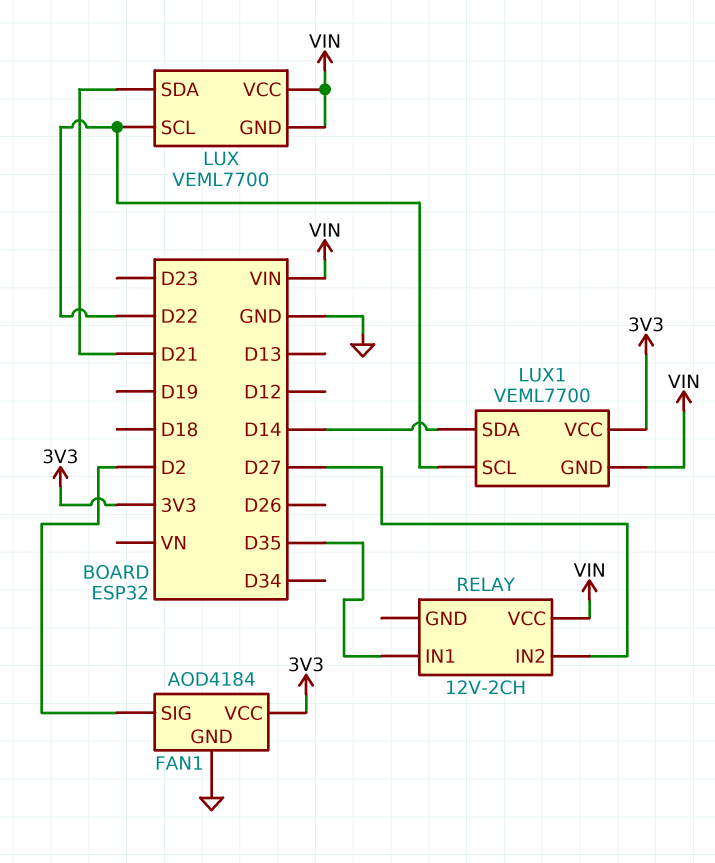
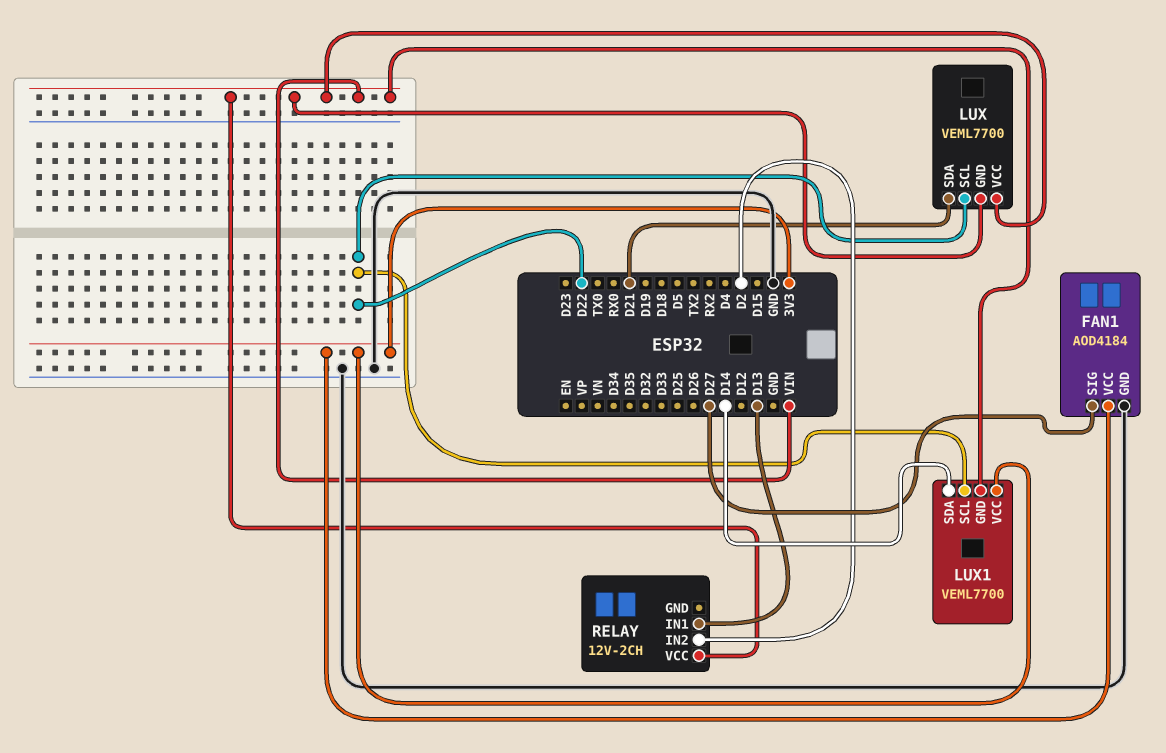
FAN1 pin SIG: D2 -> D27
RELAY pin IN1: D35 -> D13
RELAY pin IN2: D27 -> D2

